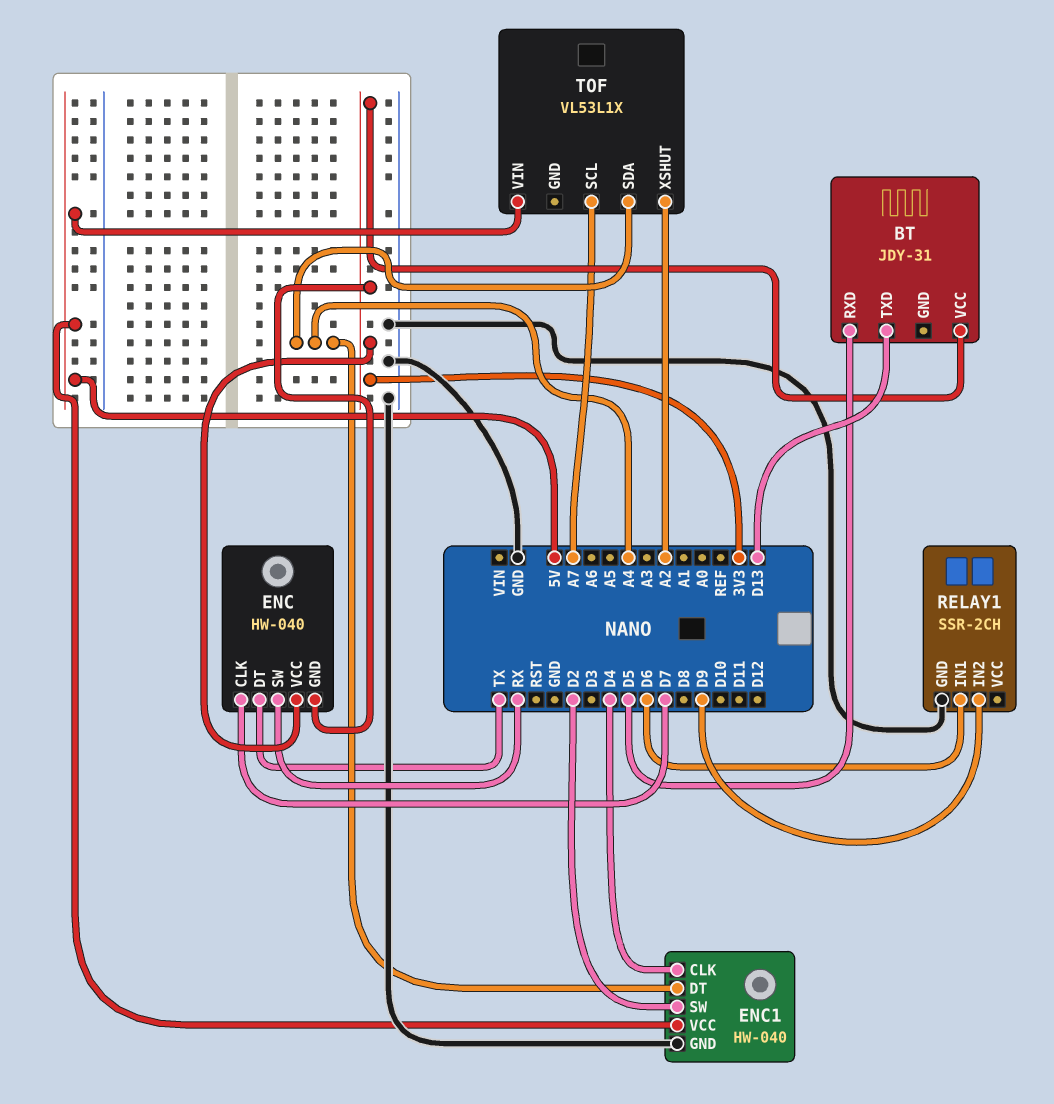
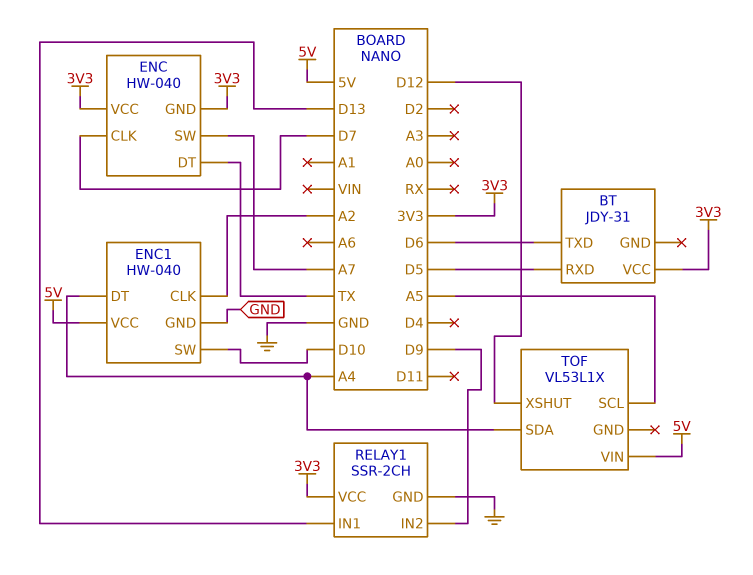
BT pin TXD: D13 -> D6
ENC pin SW: RX -> A7
ENC1 pin CLK: D4 -> A2
ENC1 pin SW: D2 -> D10
RELAY1 pin IN1: D6 -> D13
RELAY1 pin VCC: none -> 3V3
TOF pin SCL: A7 -> A5
TOF pin XSHUT: A2 -> D12

